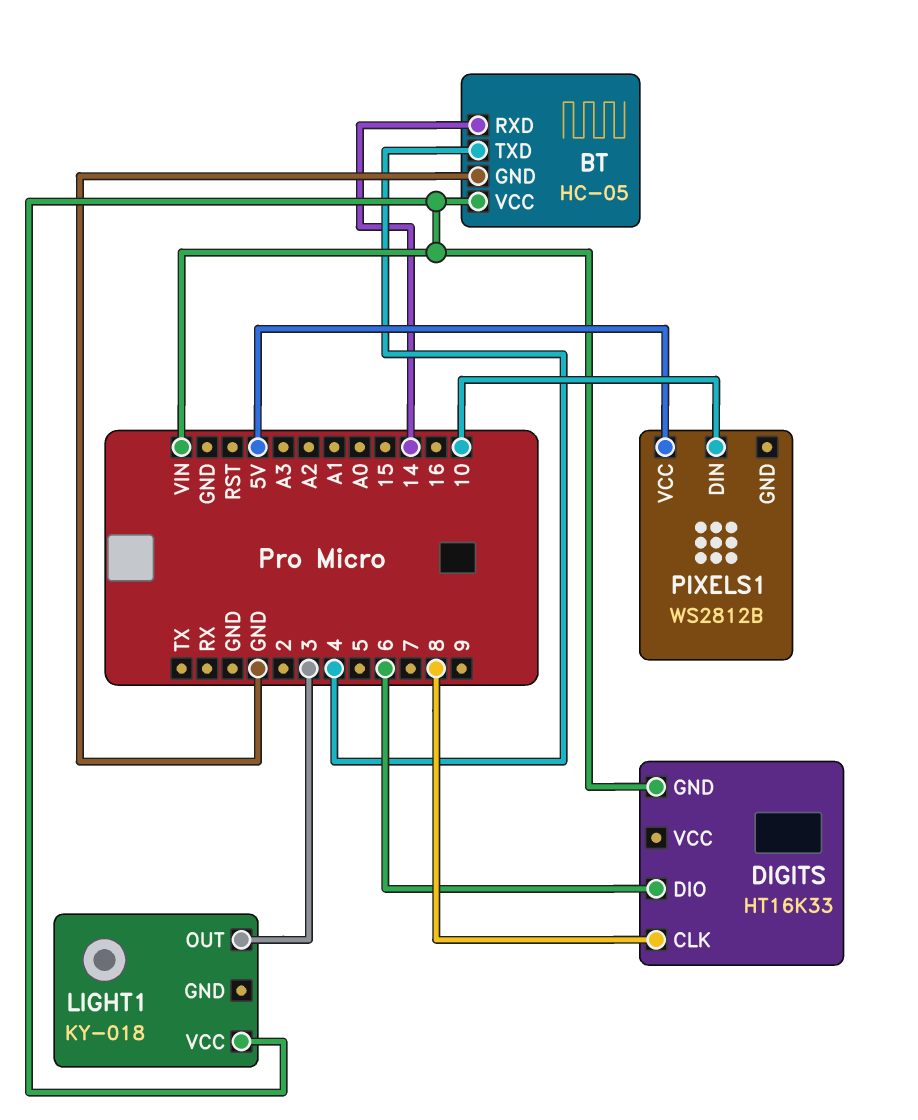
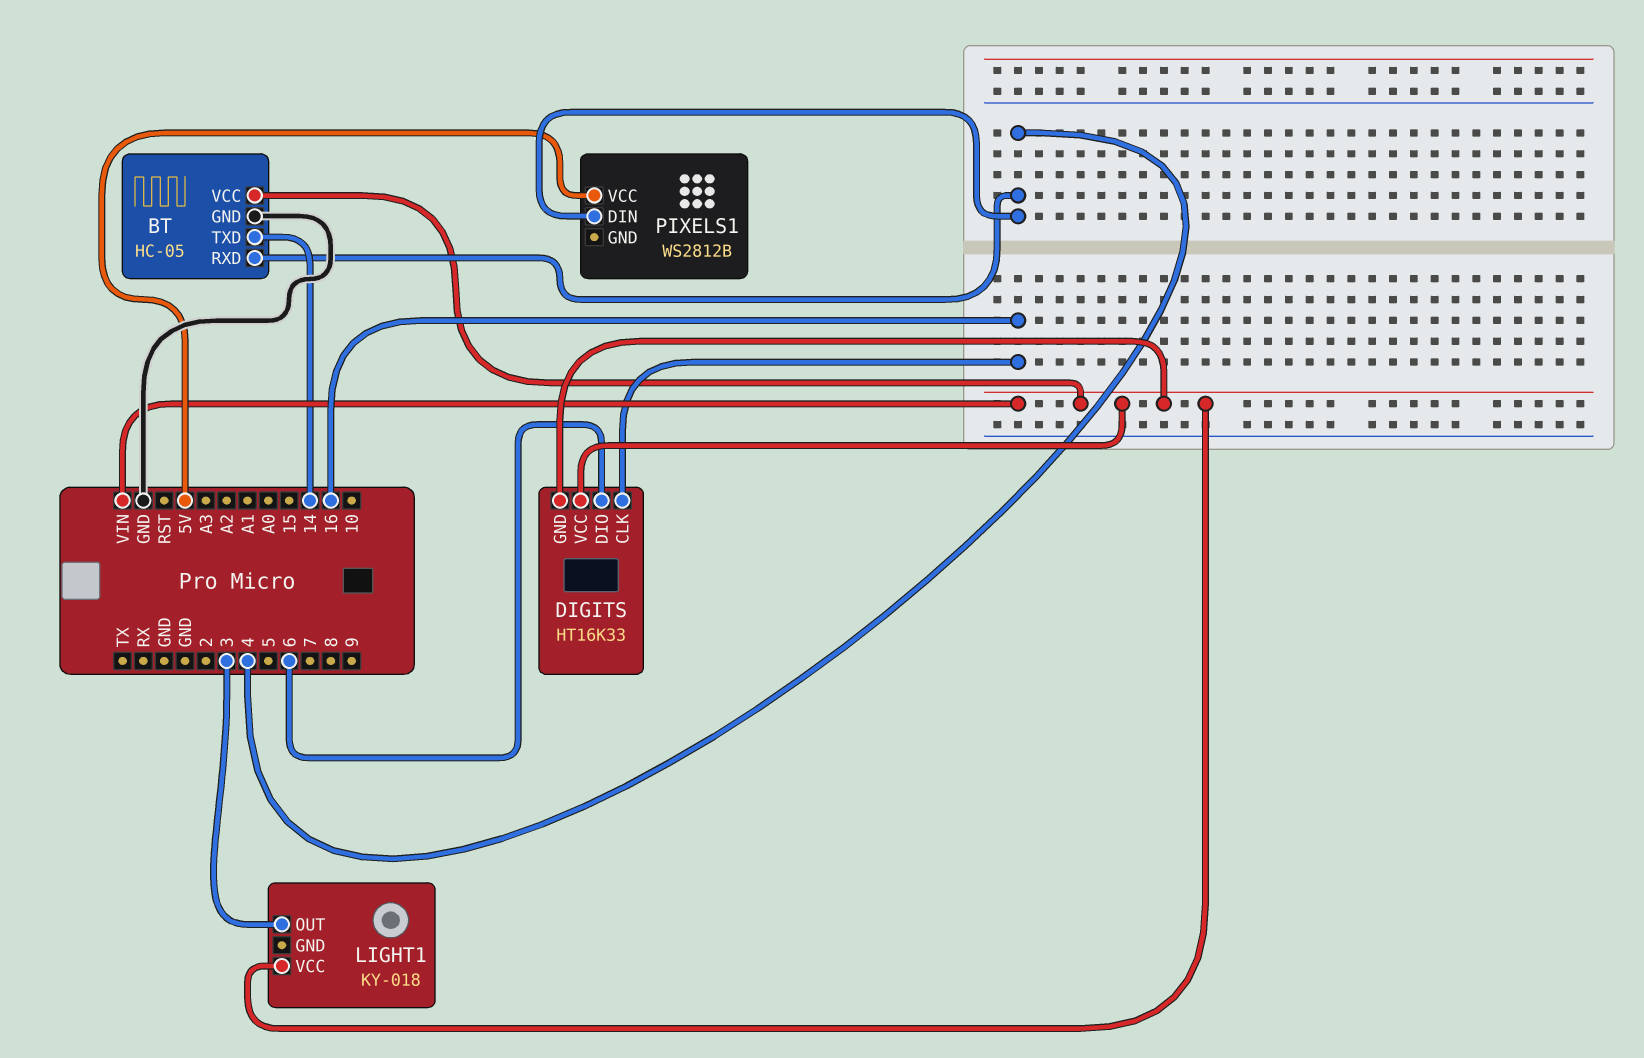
BT pin RXD: 14 -> 4
BT pin TXD: 4 -> 14
DIGITS pin CLK: 8 -> 16
DIGITS pin VCC: none -> VIN
PIXELS1 pin DIN: 10 -> 4

